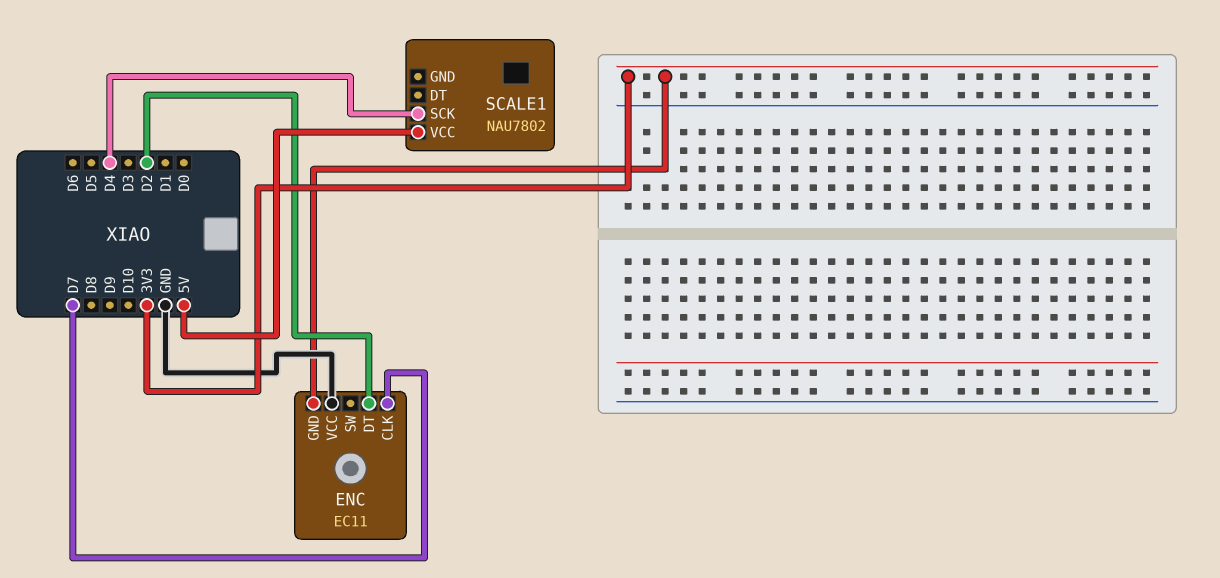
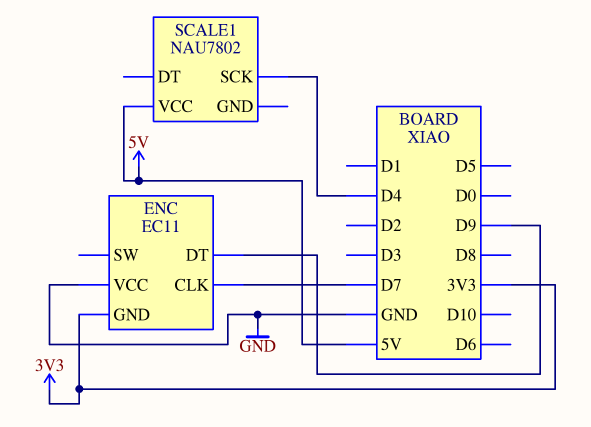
ENC pin DT: D2 -> D9

